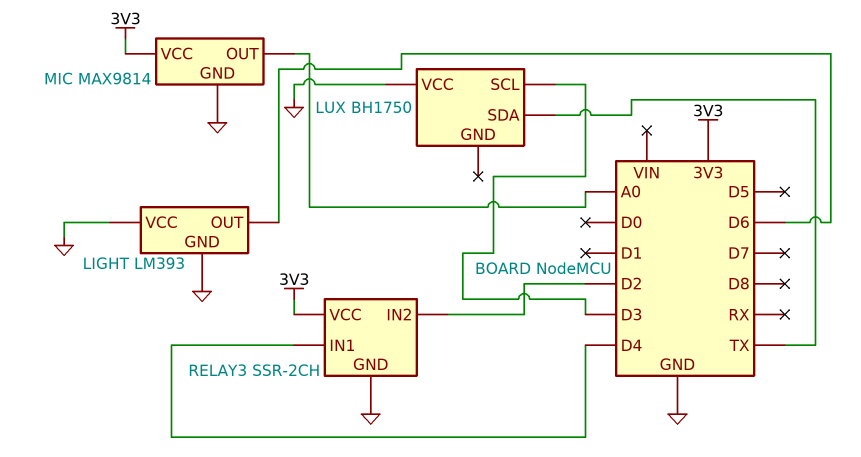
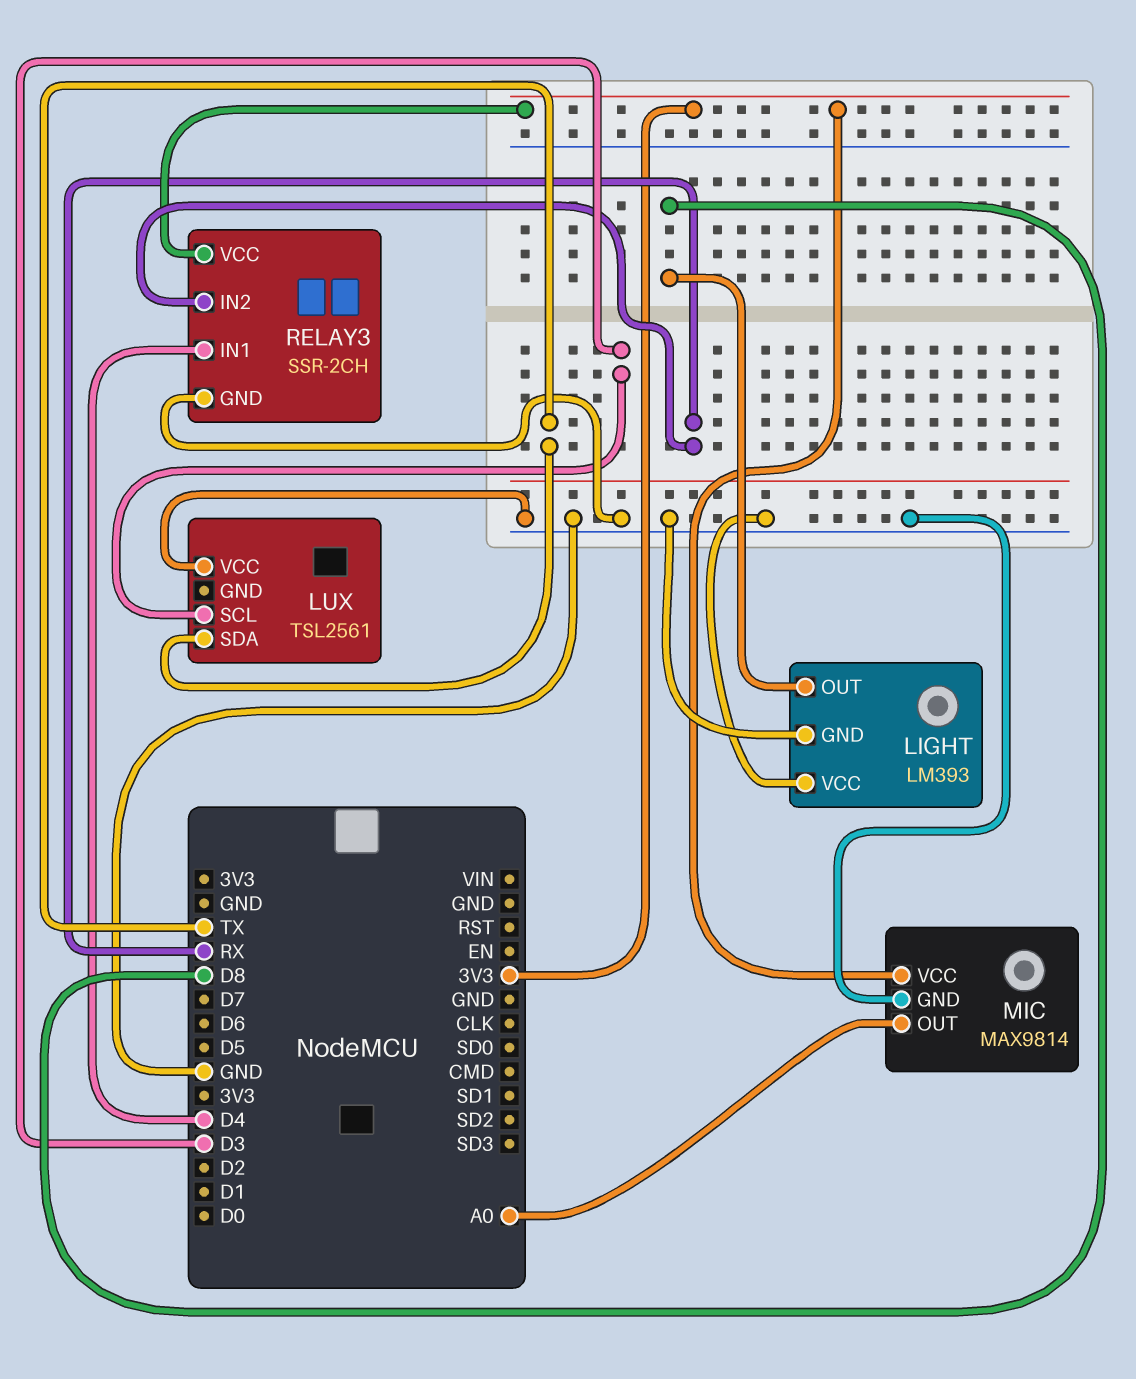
LIGHT pin OUT: D6 -> D8
LUX: BH1750 -> TSL2561
RELAY3 pin IN2: D2 -> RX

